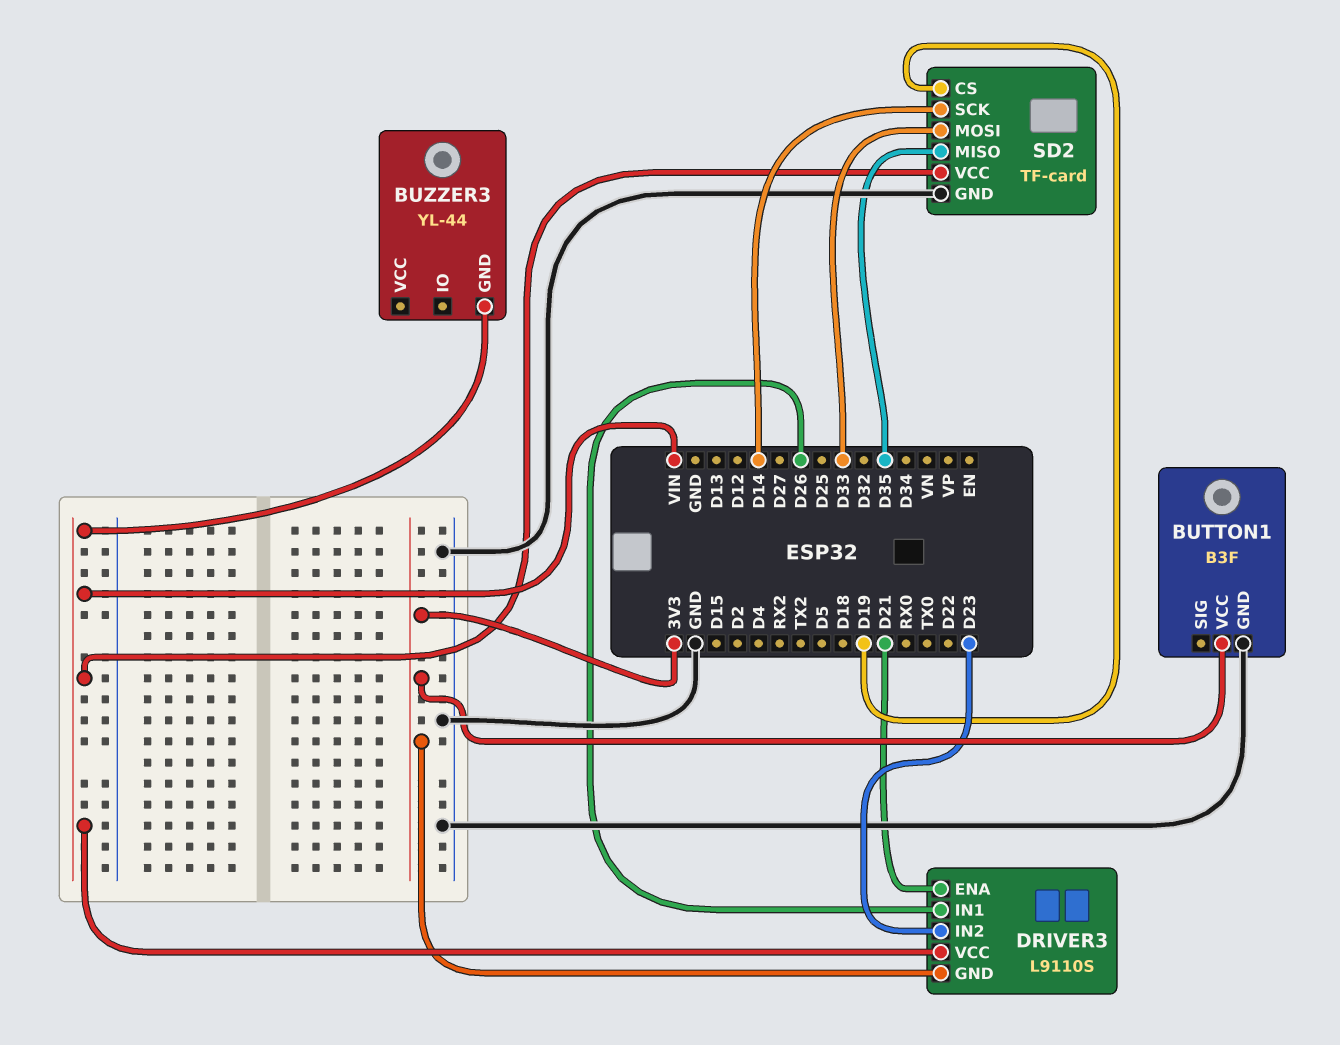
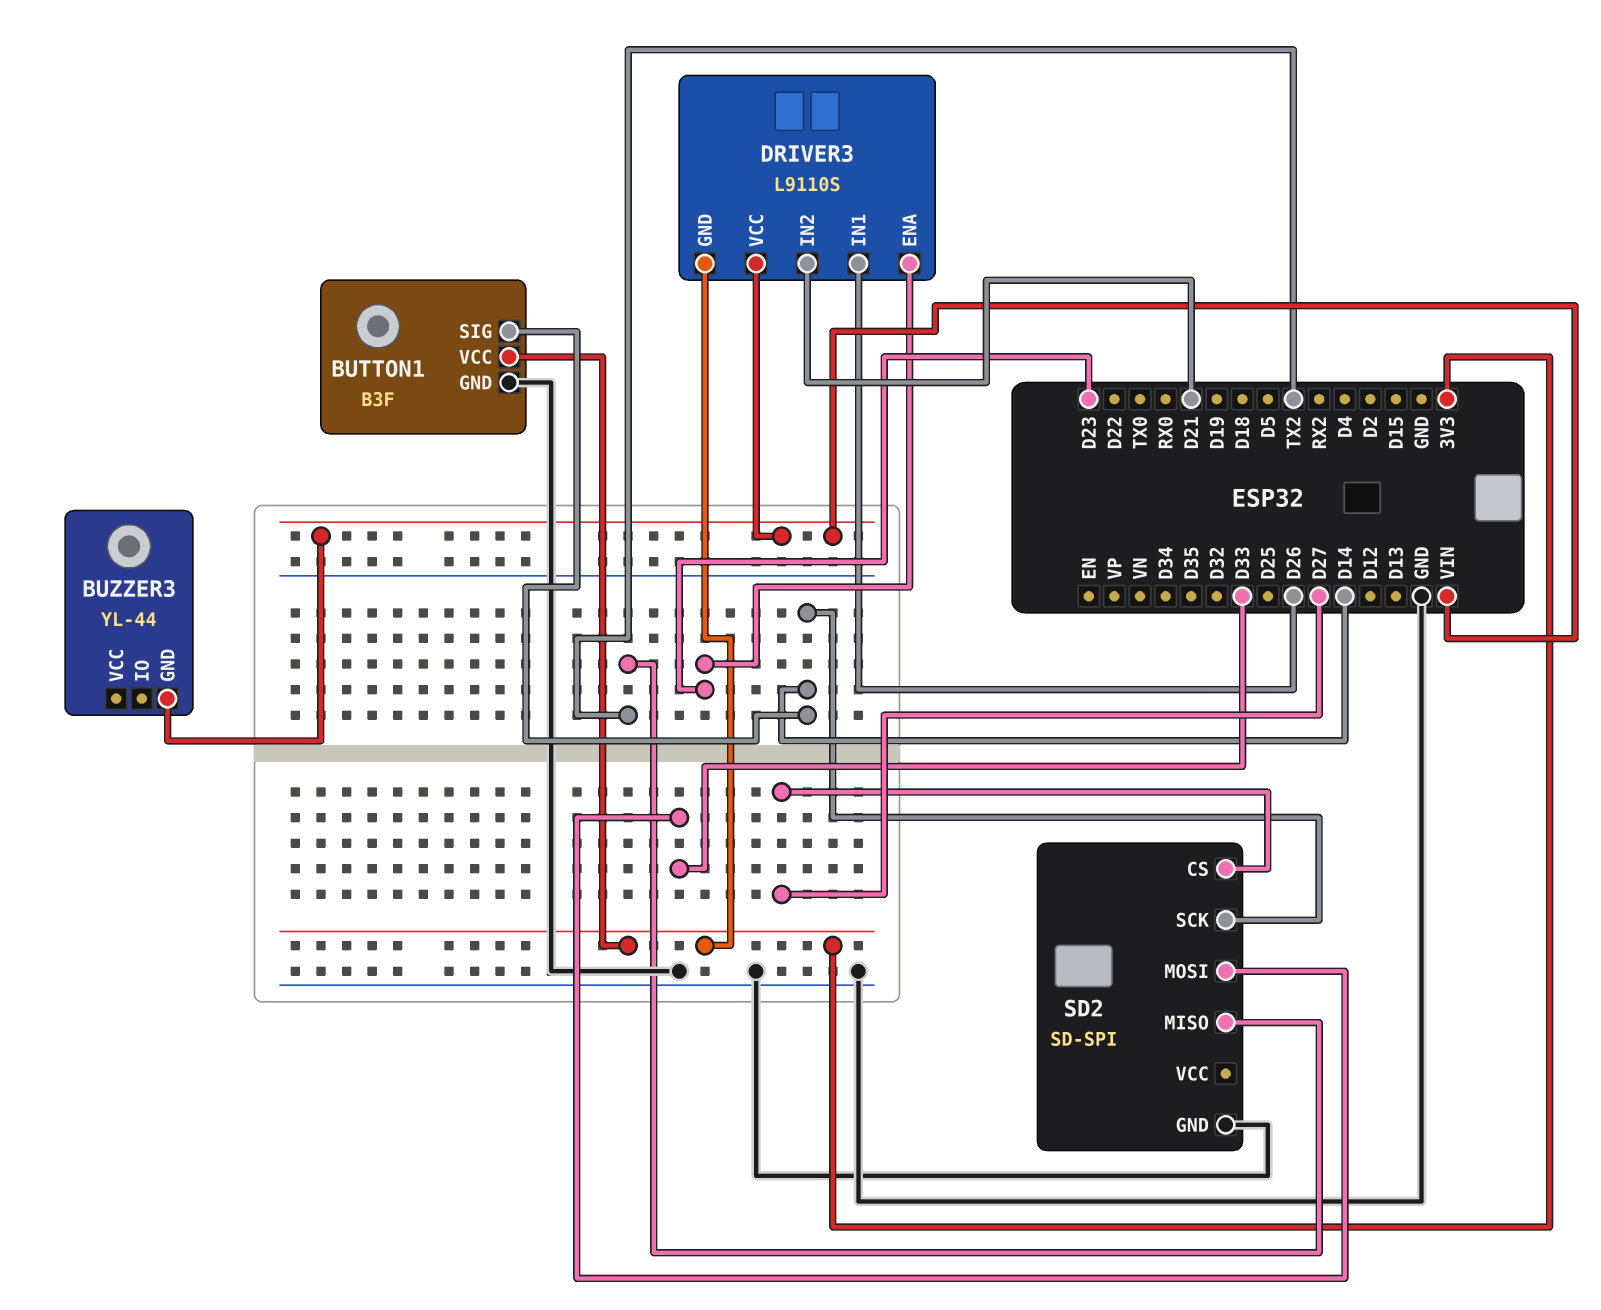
BUTTON1 pin SIG: none -> D14
DRIVER3 pin ENA: D21 -> D23
DRIVER3 pin IN2: D23 -> D21
SD2: TF-card -> SD-SPI
SD2 pin CS: D19 -> D27
SD2 pin MISO: D35 -> TX2
SD2 pin VCC: VIN -> none

